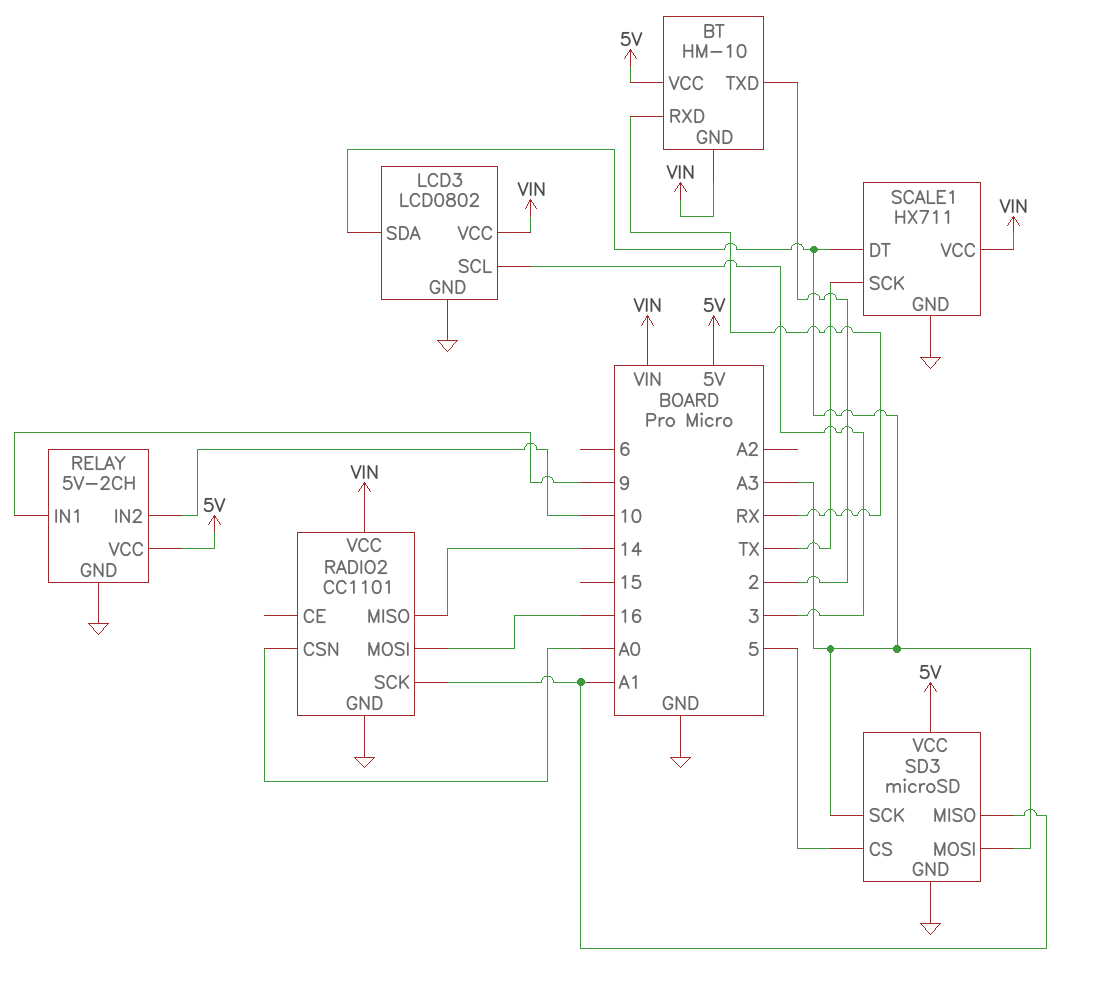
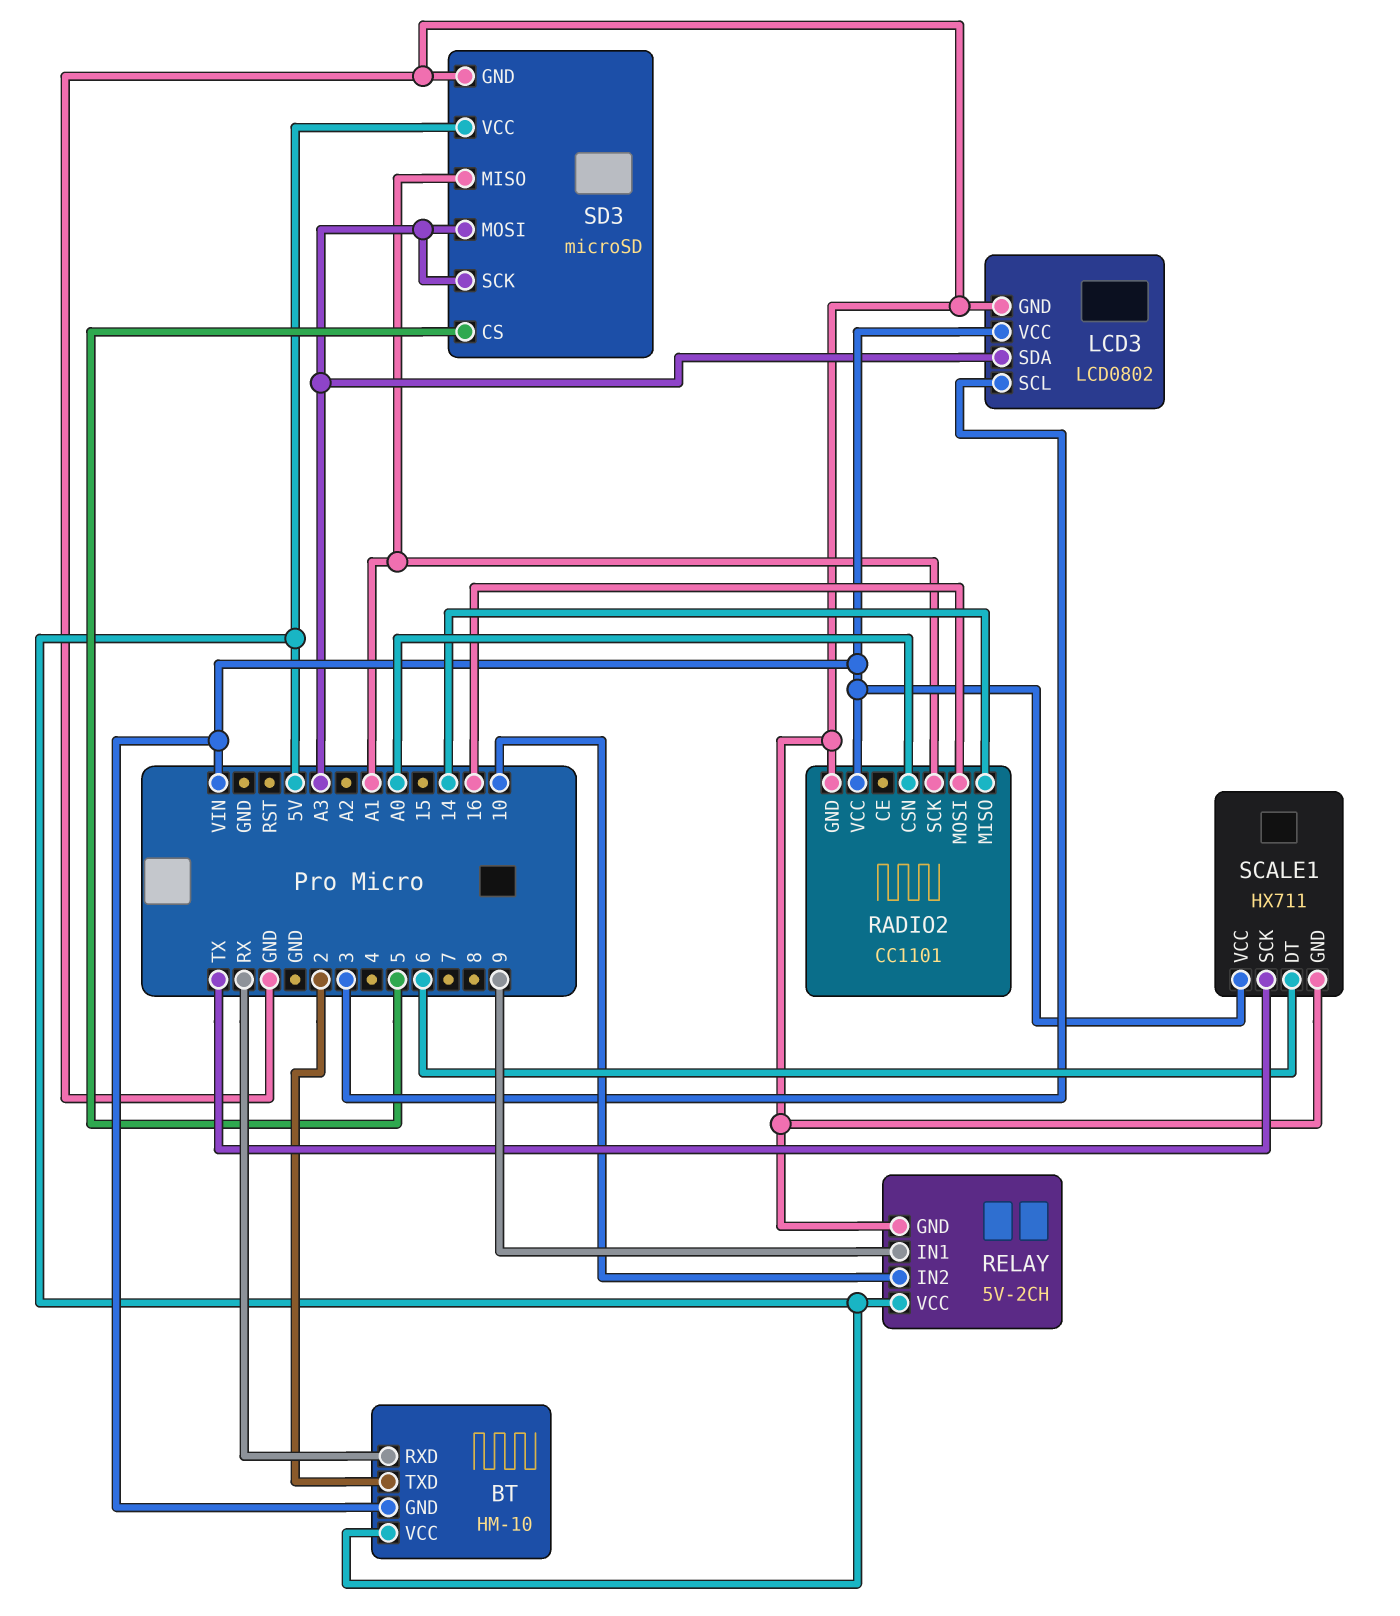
SCALE1 pin DT: A3 -> 6

